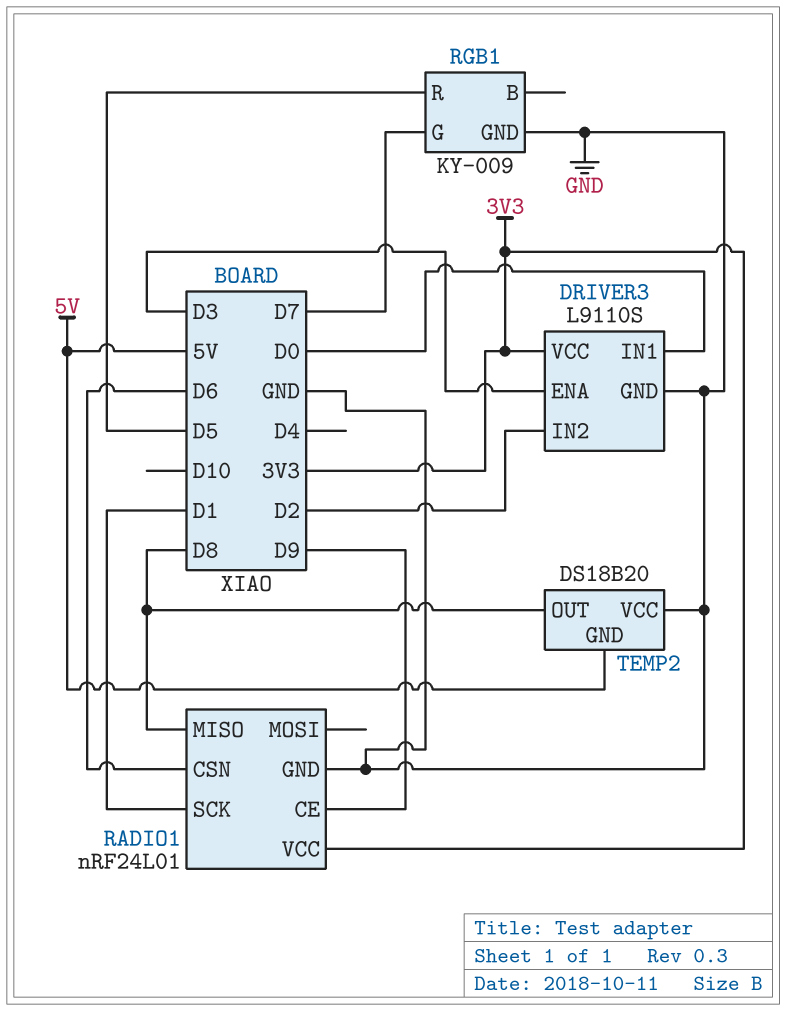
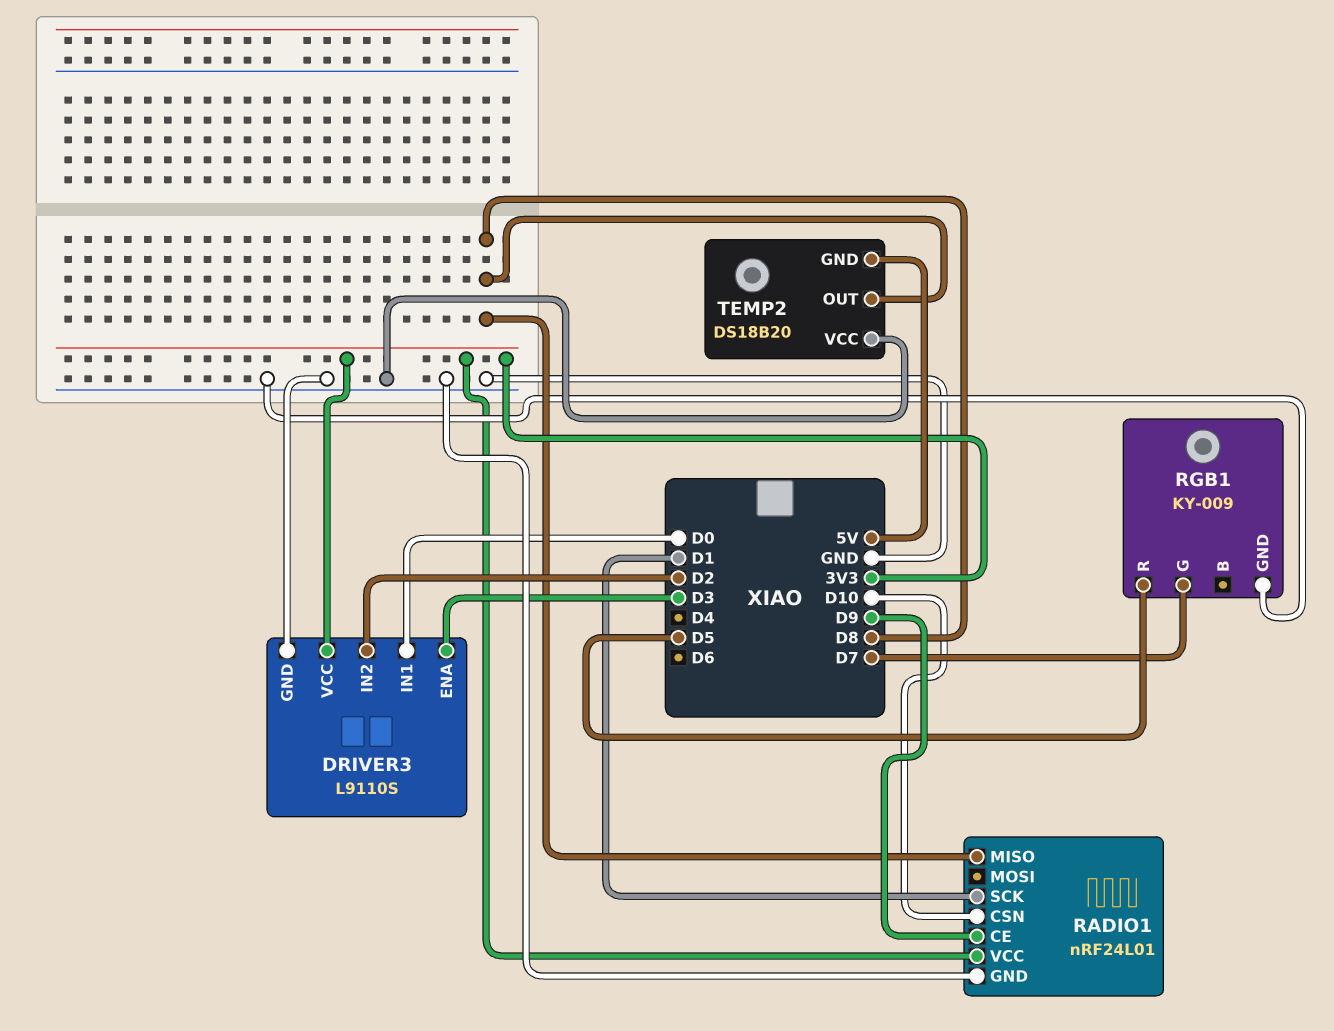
RADIO1 pin CSN: D6 -> D10

